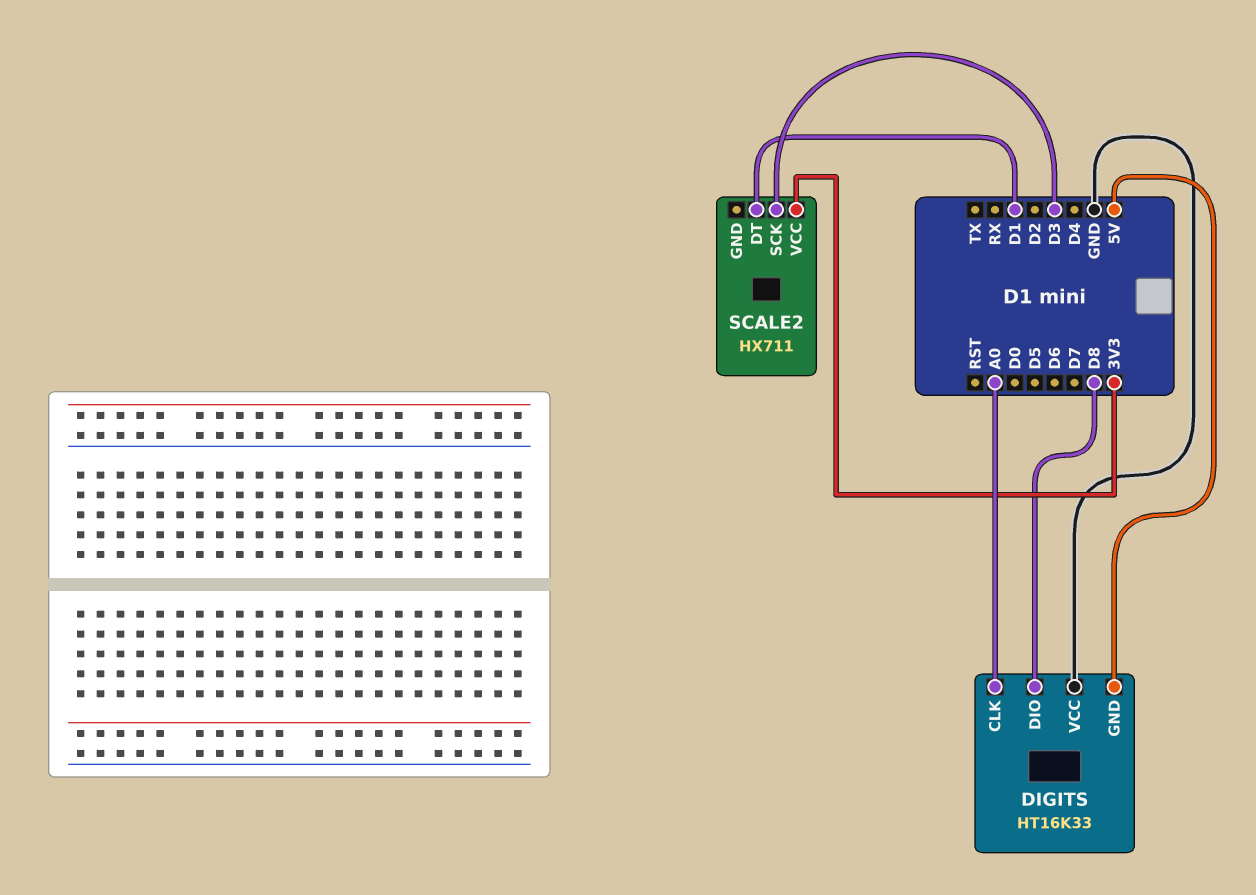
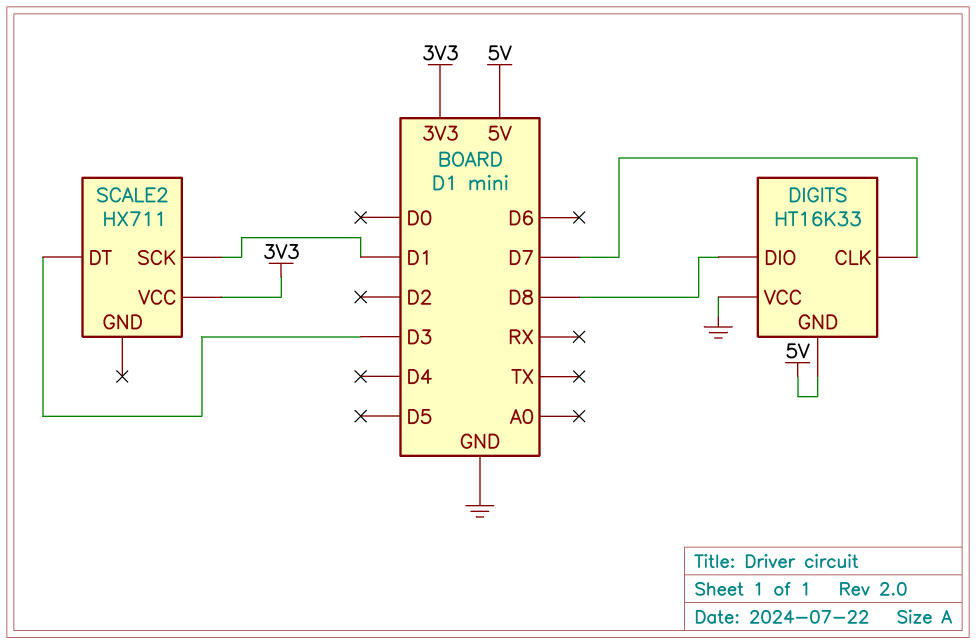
DIGITS pin CLK: A0 -> D7
SCALE2 pin DT: D1 -> D3
SCALE2 pin SCK: D3 -> D1

